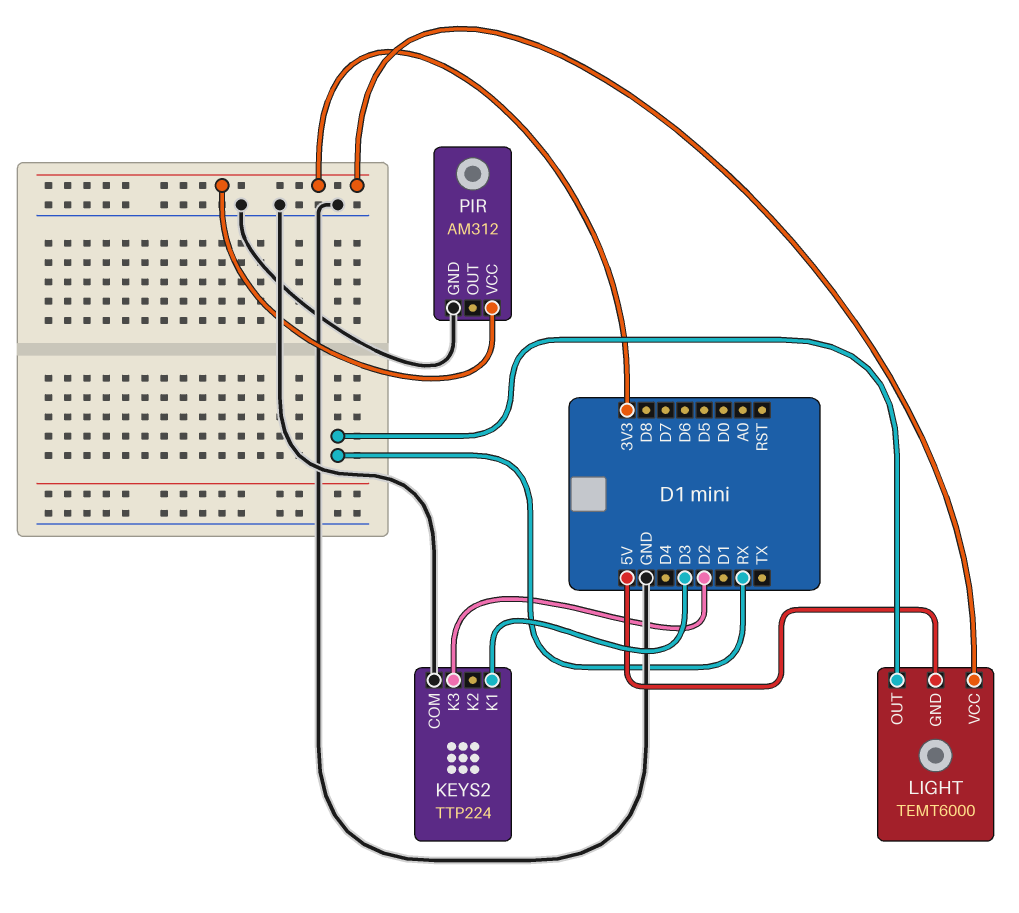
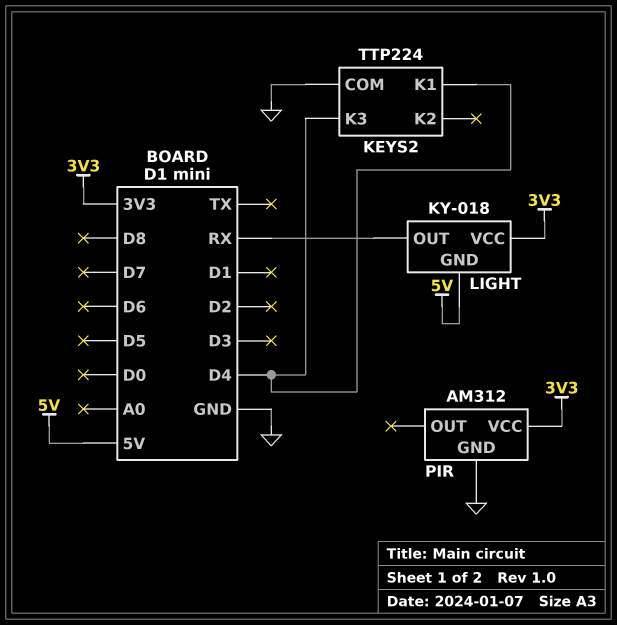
KEYS2 pin K1: D3 -> D4
KEYS2 pin K3: D2 -> D4
LIGHT: TEMT6000 -> KY-018

